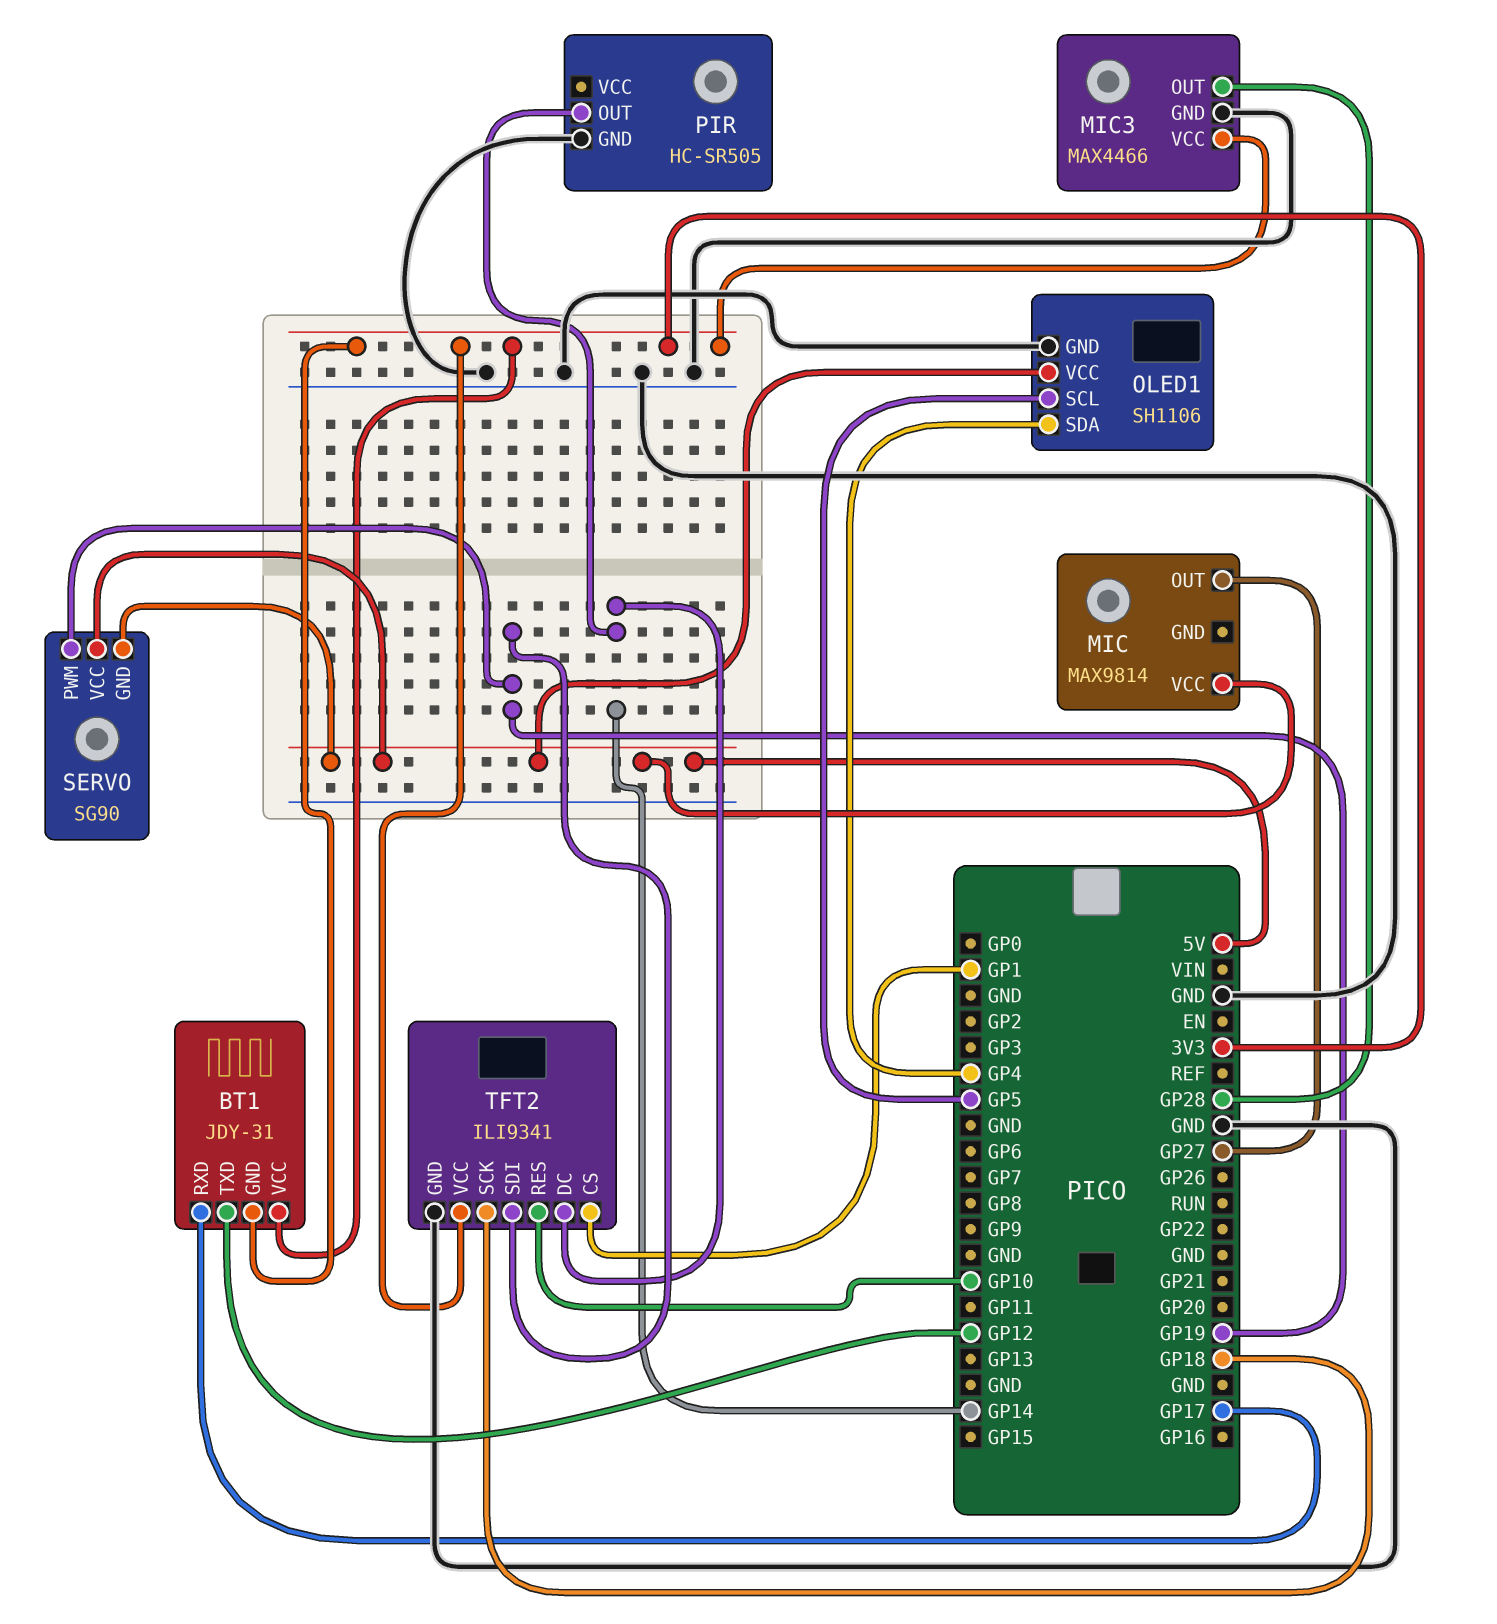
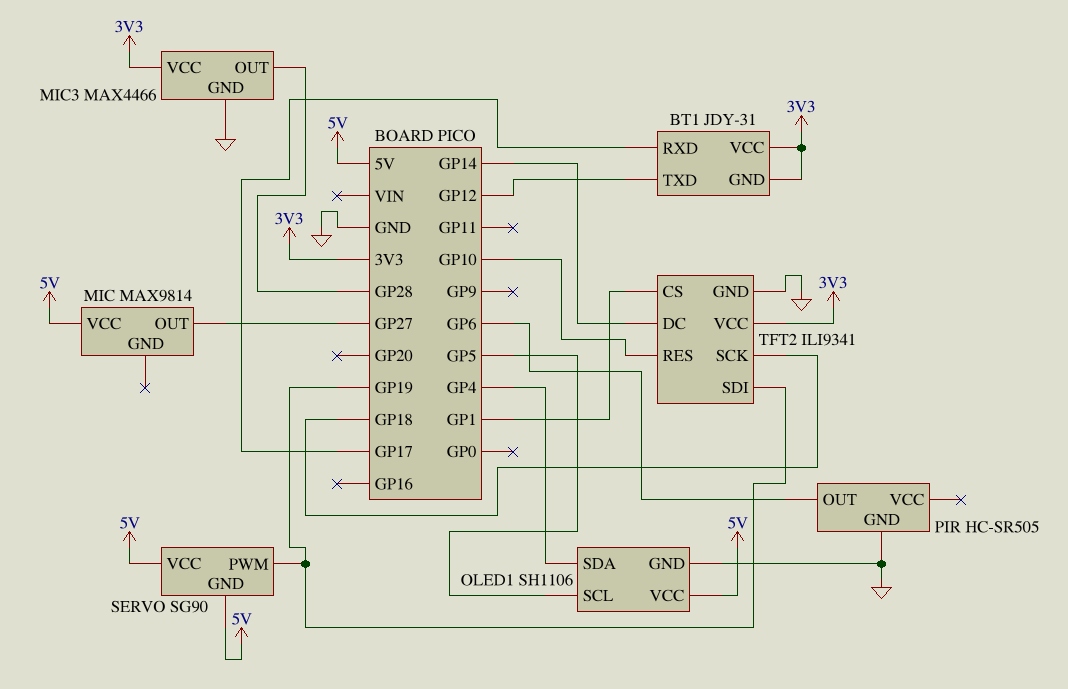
PIR pin OUT: GP14 -> GP6

